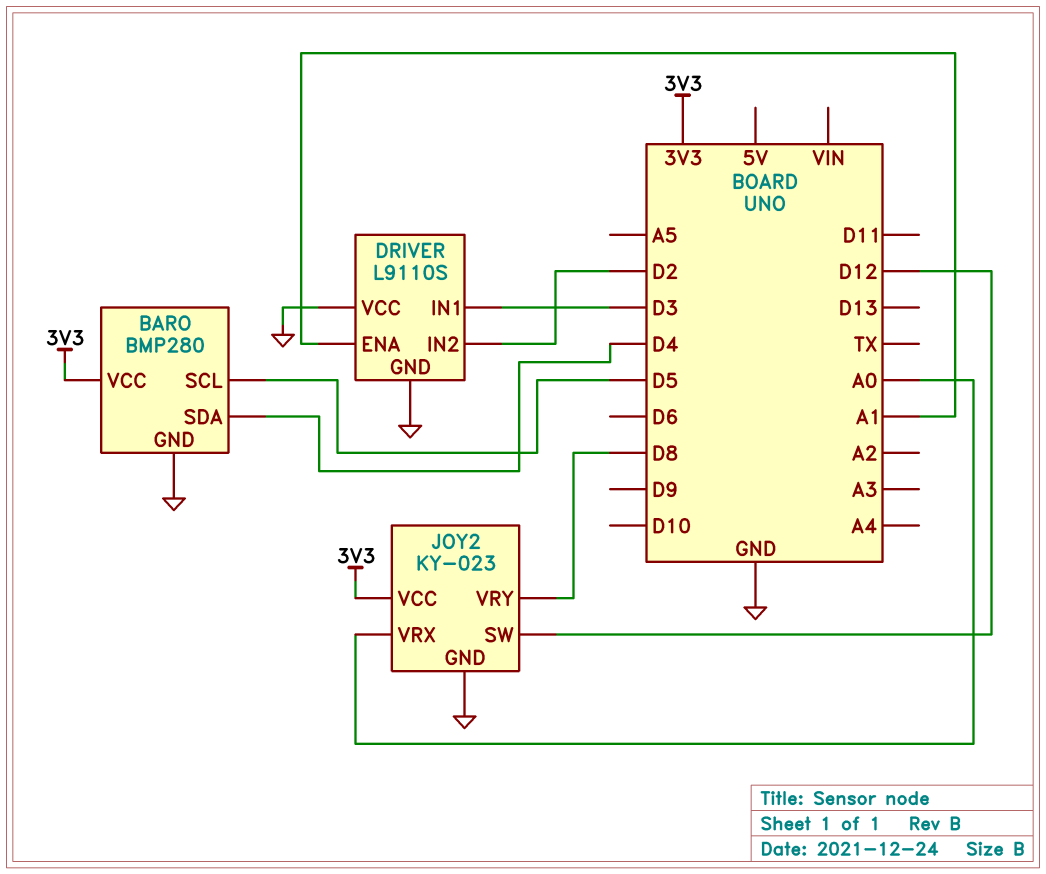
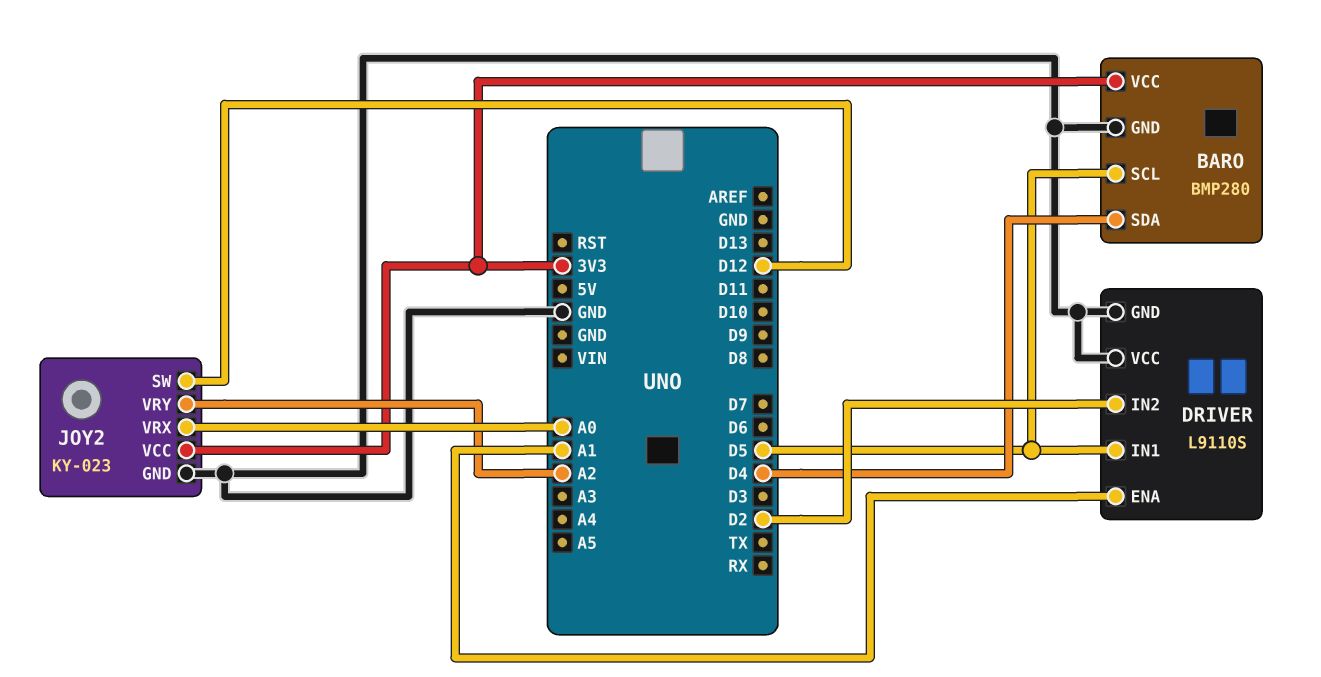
DRIVER pin IN1: D3 -> D5
JOY2 pin VRY: D8 -> A2

